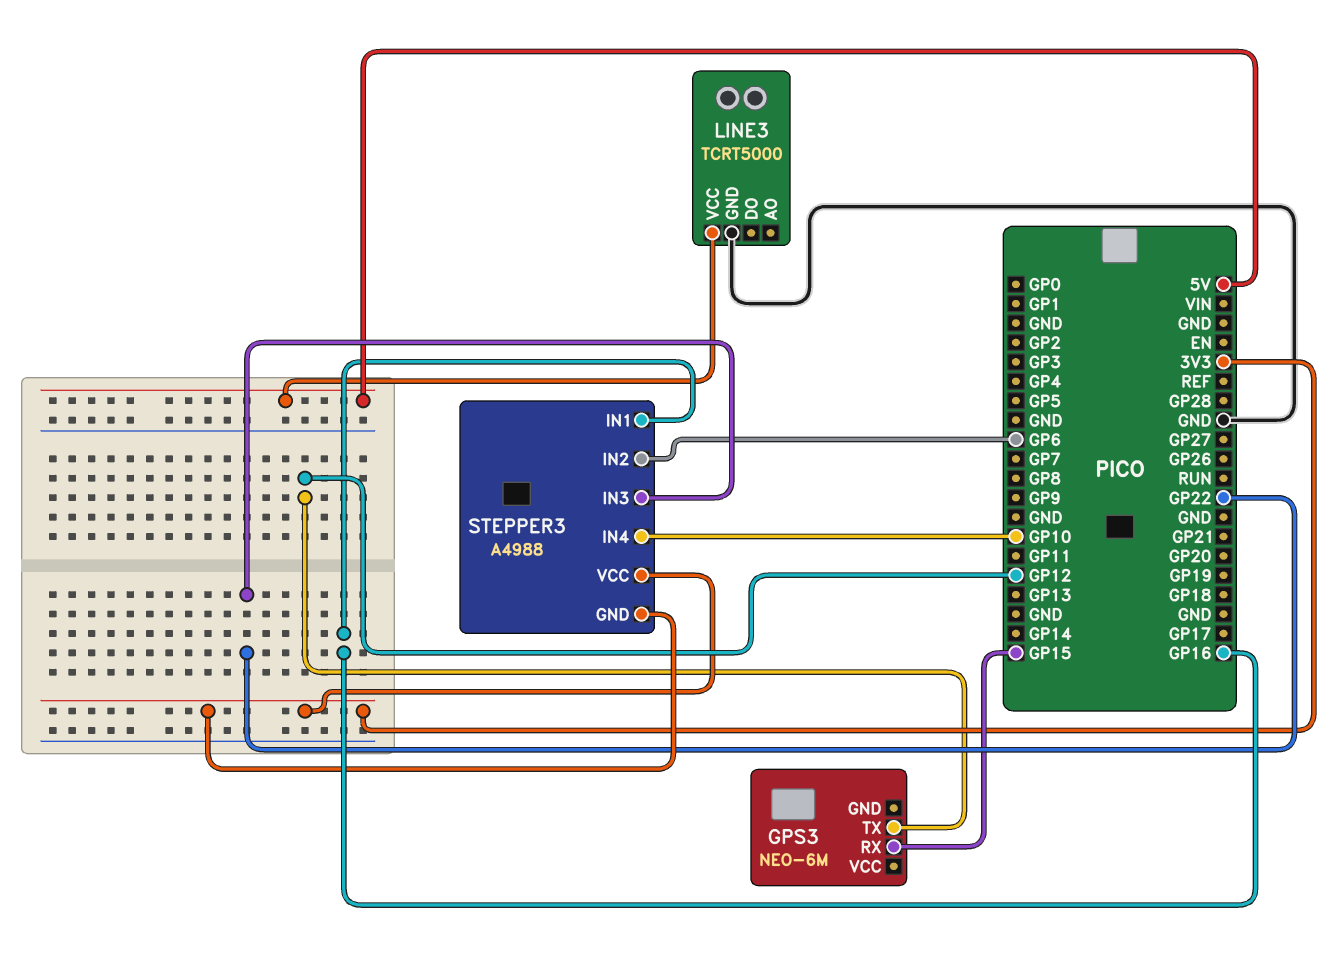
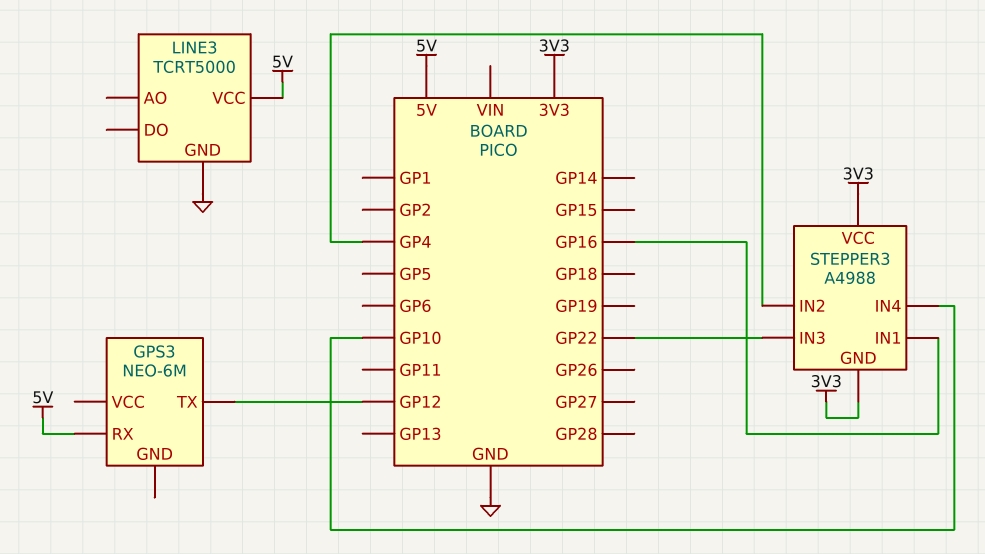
GPS3 pin RX: GP15 -> 5V
STEPPER3 pin IN2: GP6 -> GP4

